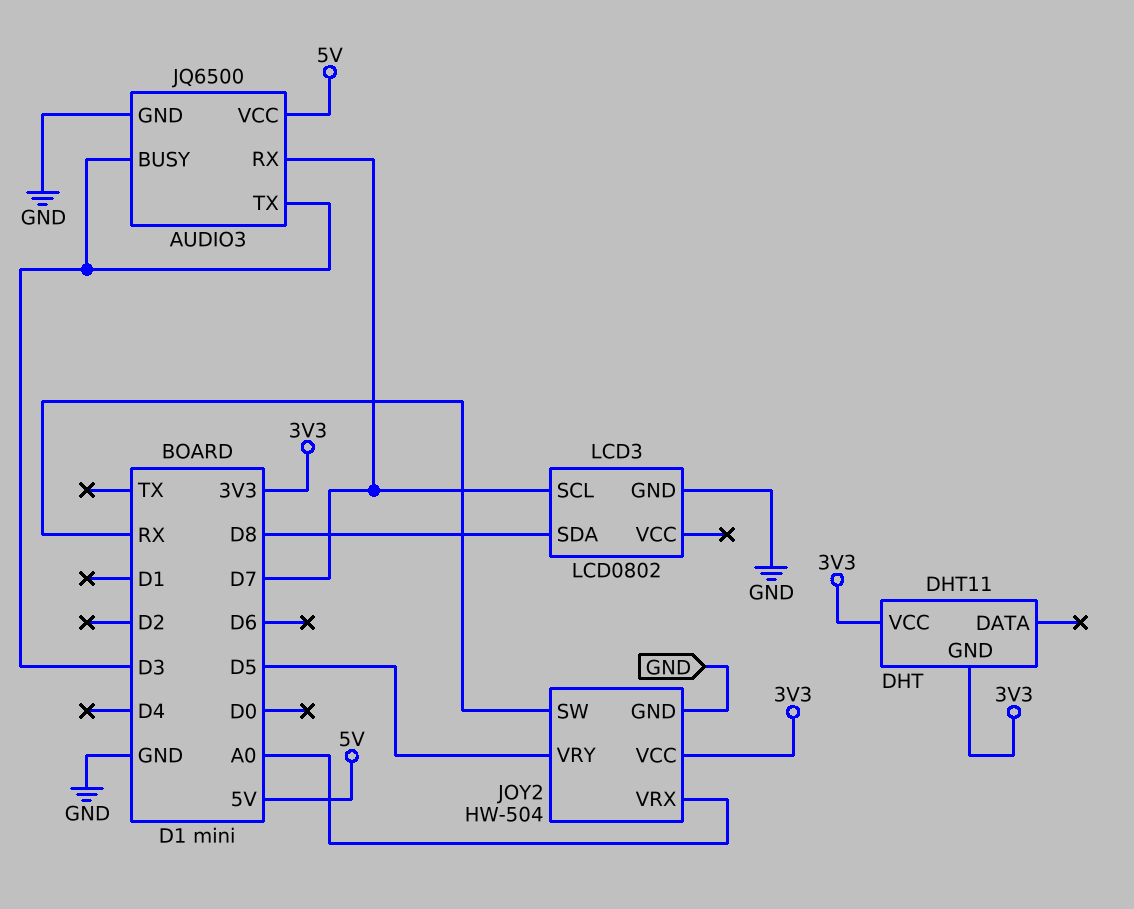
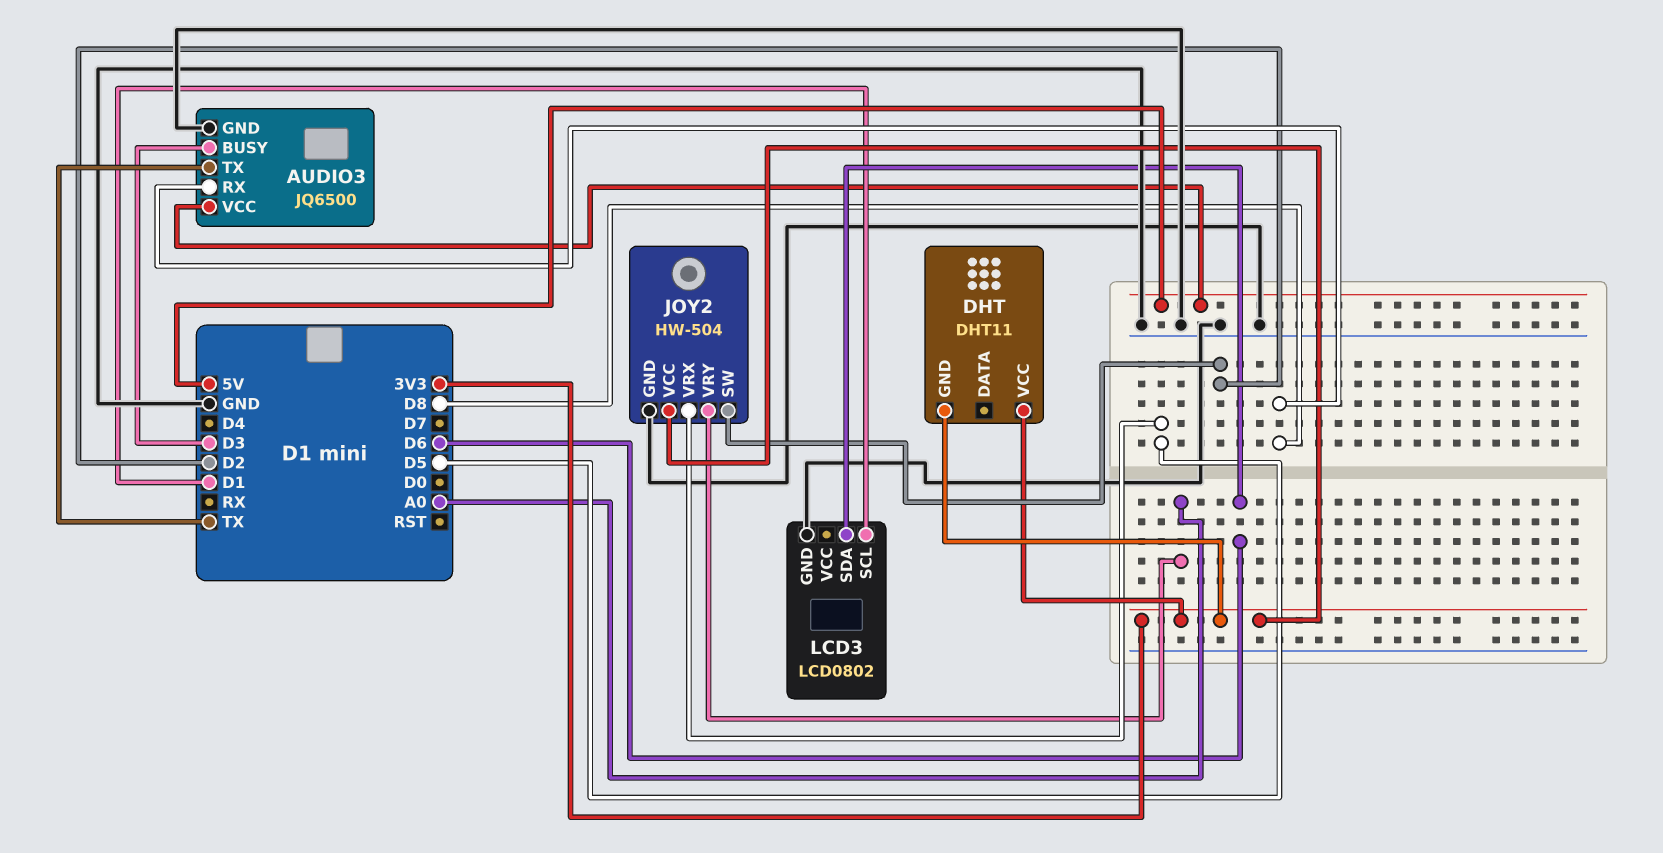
AUDIO3 pin RX: D7 -> D8
AUDIO3 pin TX: D3 -> TX
JOY2 pin SW: RX -> D2
JOY2 pin VRX: A0 -> D5
JOY2 pin VRY: D5 -> A0
LCD3 pin SCL: D7 -> D1
LCD3 pin SDA: D8 -> D6

